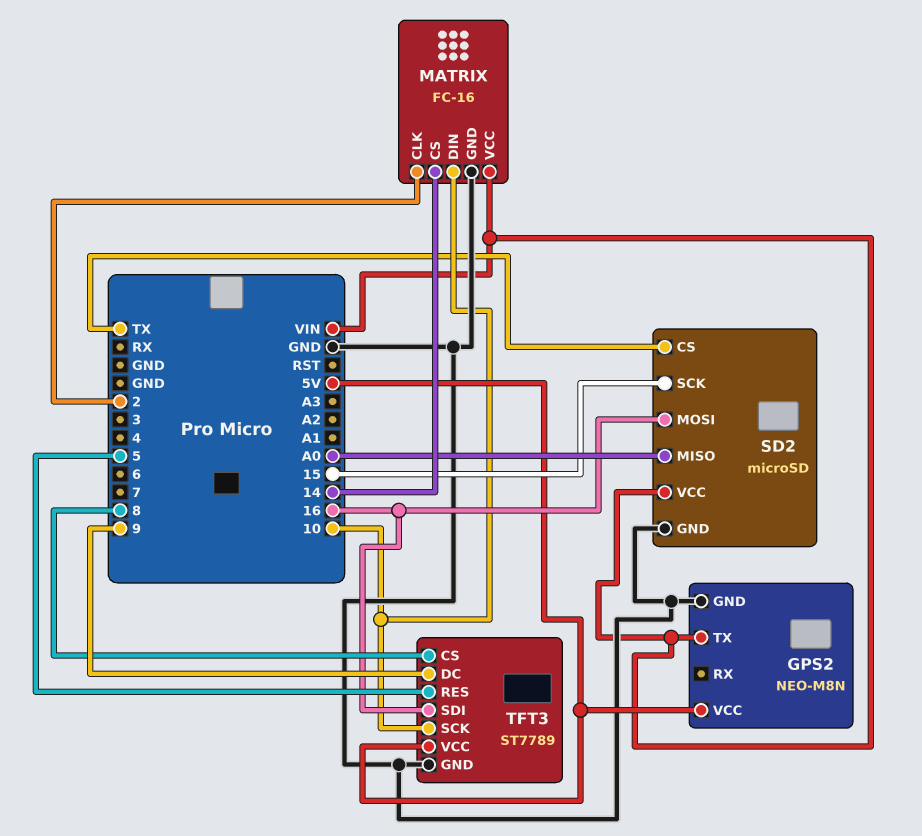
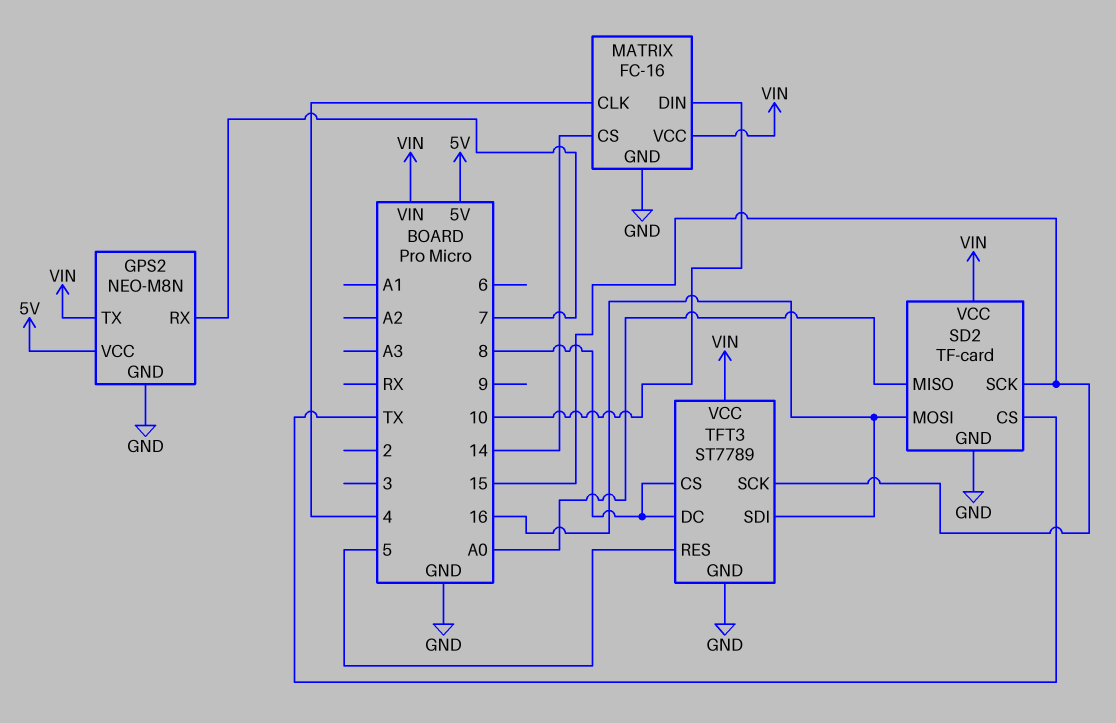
GPS2 pin RX: none -> 7
MATRIX pin CLK: 2 -> 4
SD2: microSD -> TF-card
TFT3 pin DC: 9 -> 8
TFT3 pin SCK: 10 -> 15
TFT3 pin VCC: 5V -> VIN

